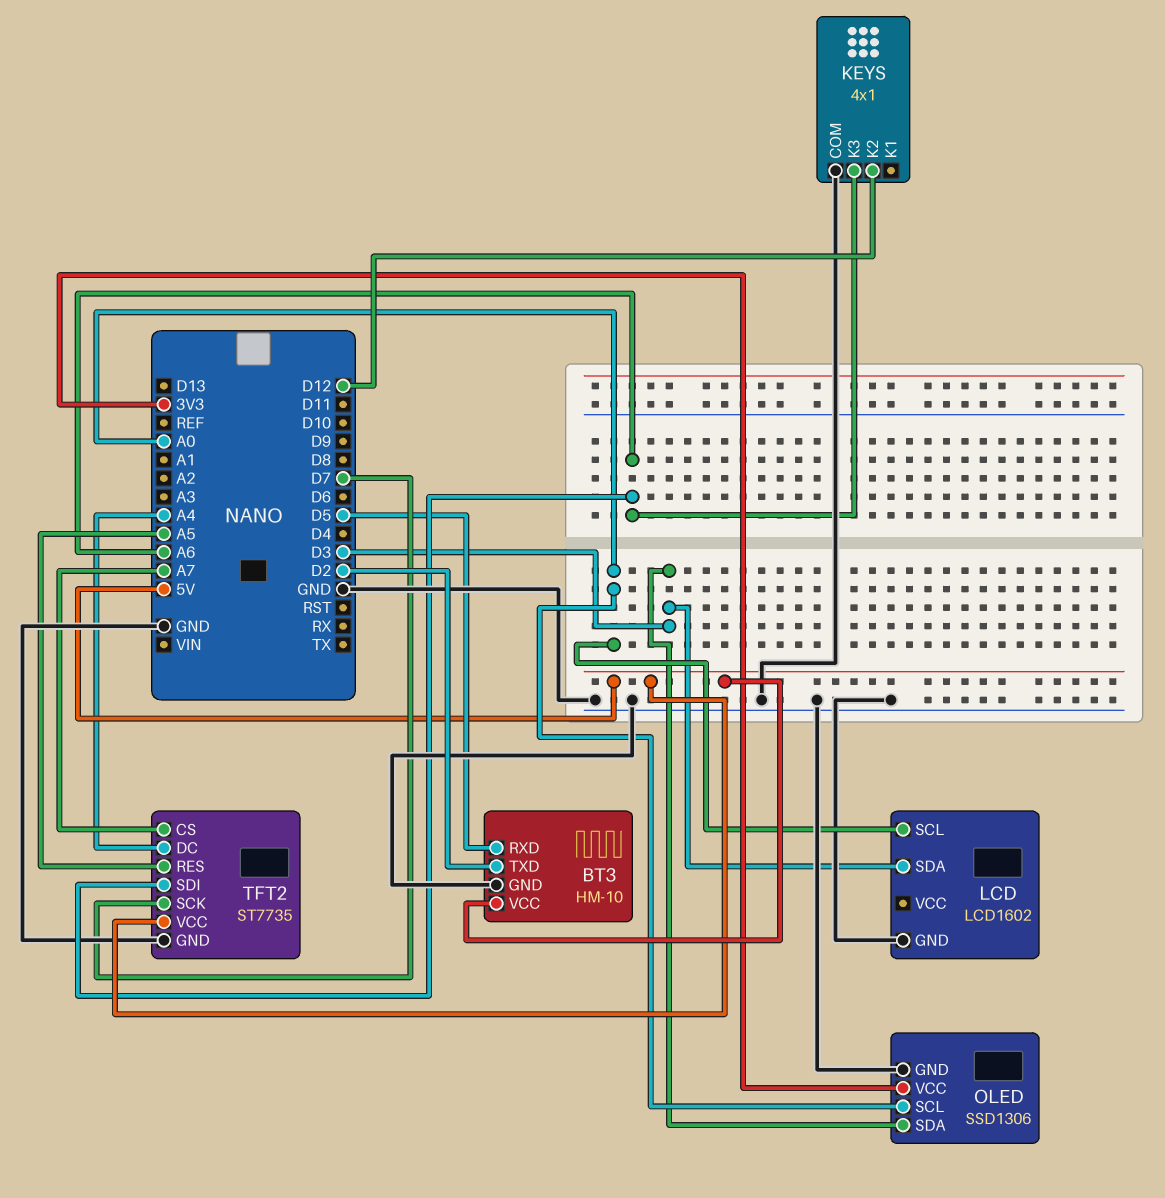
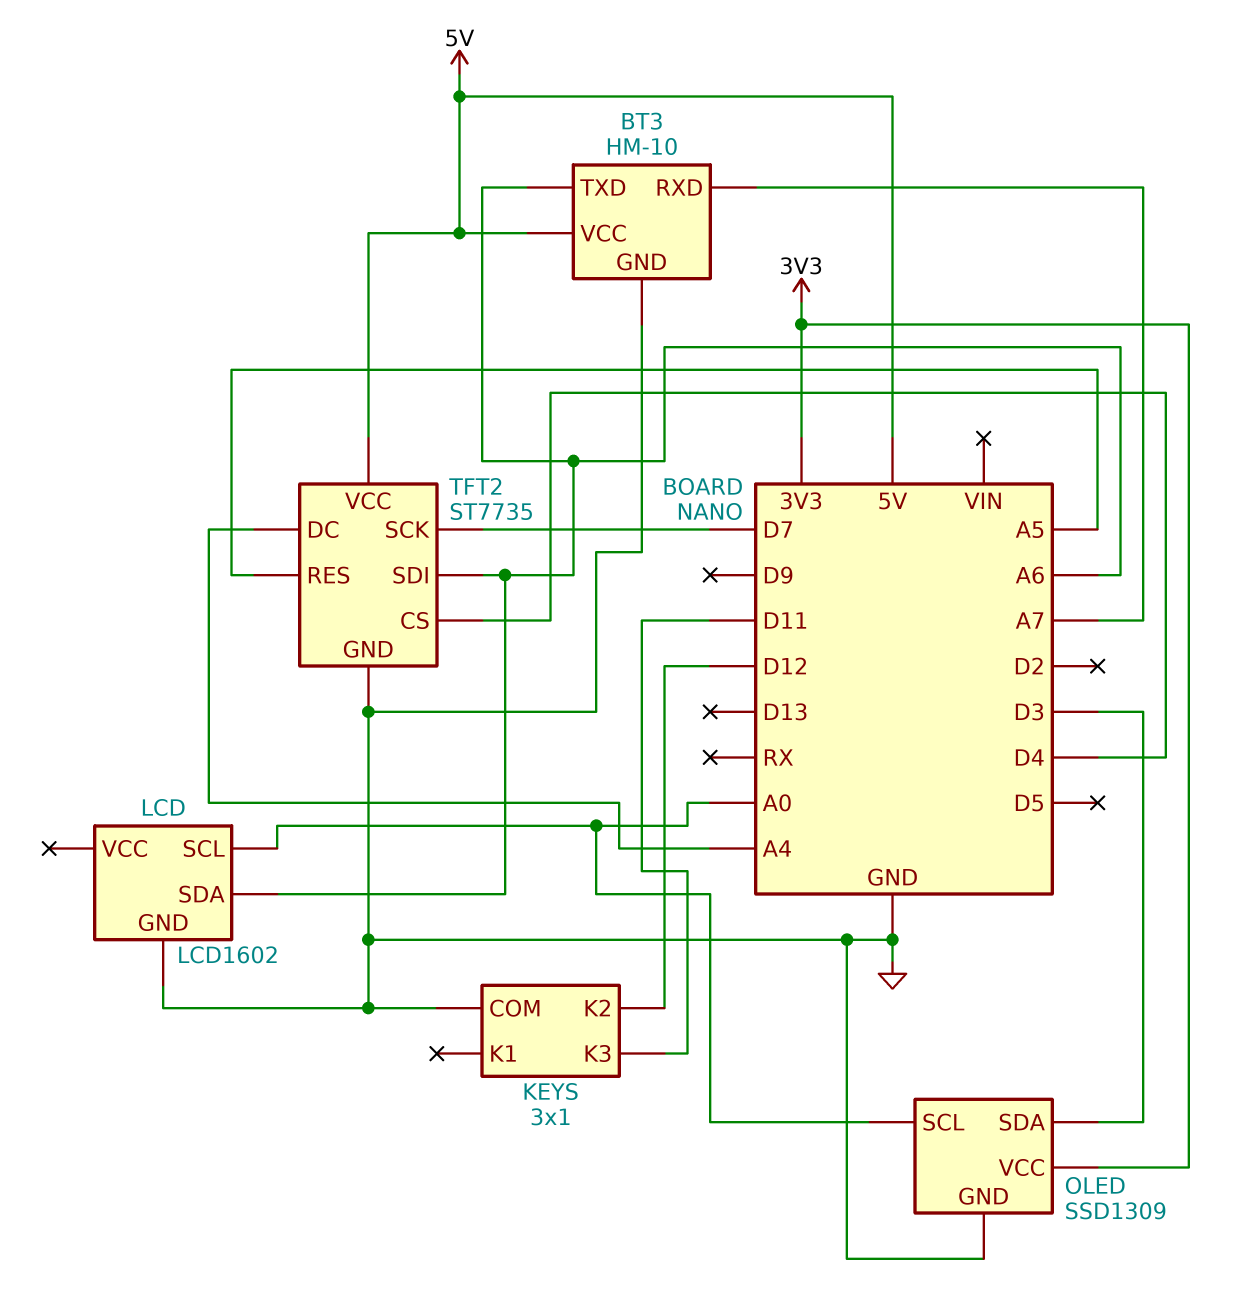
BT3 pin RXD: D5 -> A7
BT3 pin TXD: D2 -> A6
KEYS: 4x1 -> 3x1
KEYS pin K3: A6 -> D11
LCD pin SDA: D3 -> A6
OLED: SSD1306 -> SSD1309
TFT2 pin CS: A7 -> D4

